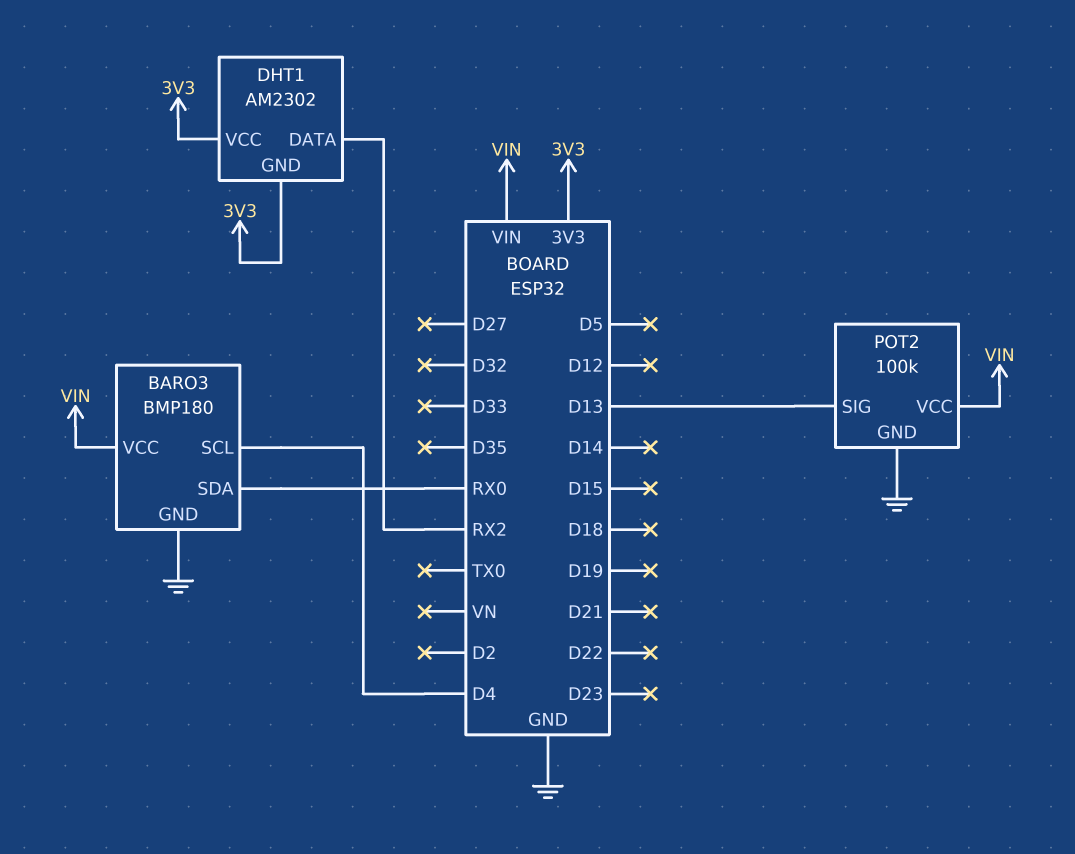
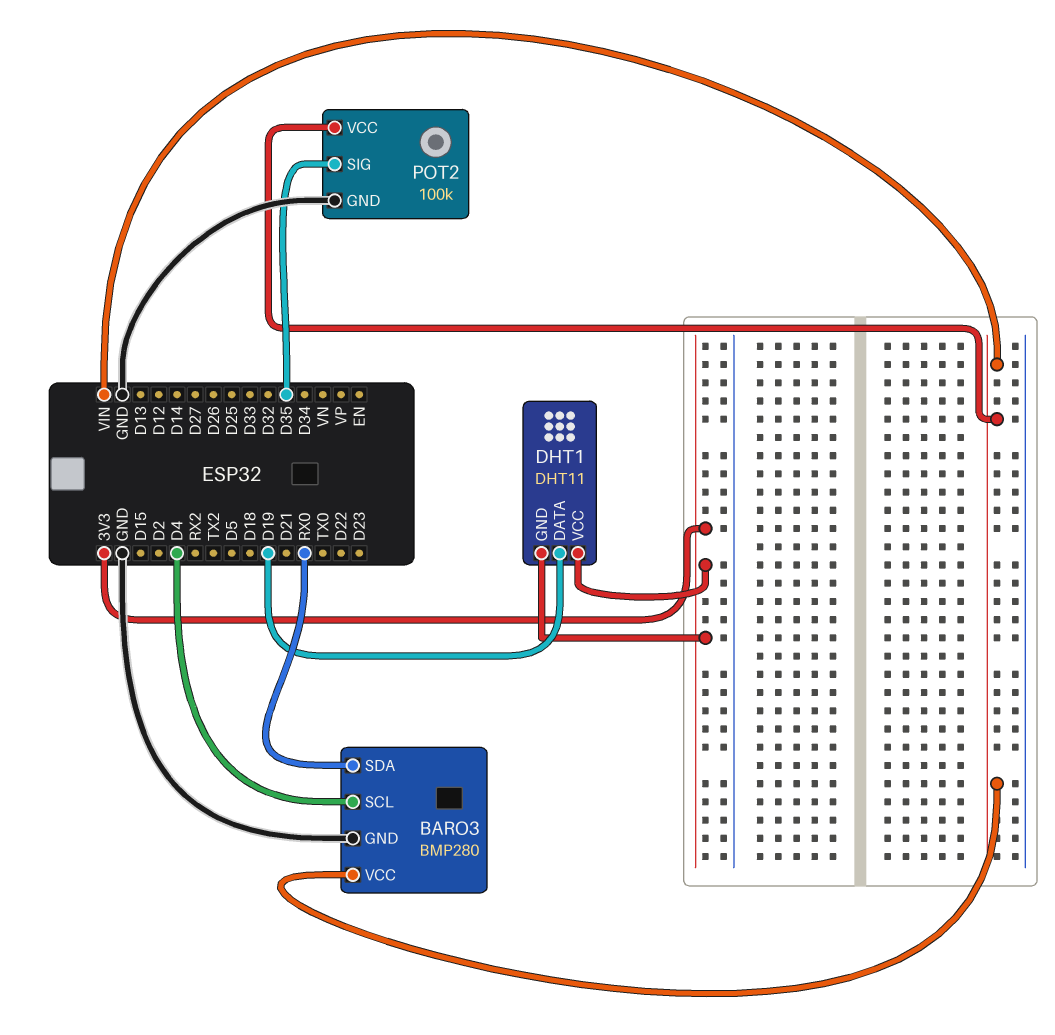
BARO3: BMP180 -> BMP280
DHT1: AM2302 -> DHT11
DHT1 pin DATA: RX2 -> D19
POT2 pin SIG: D13 -> D35

